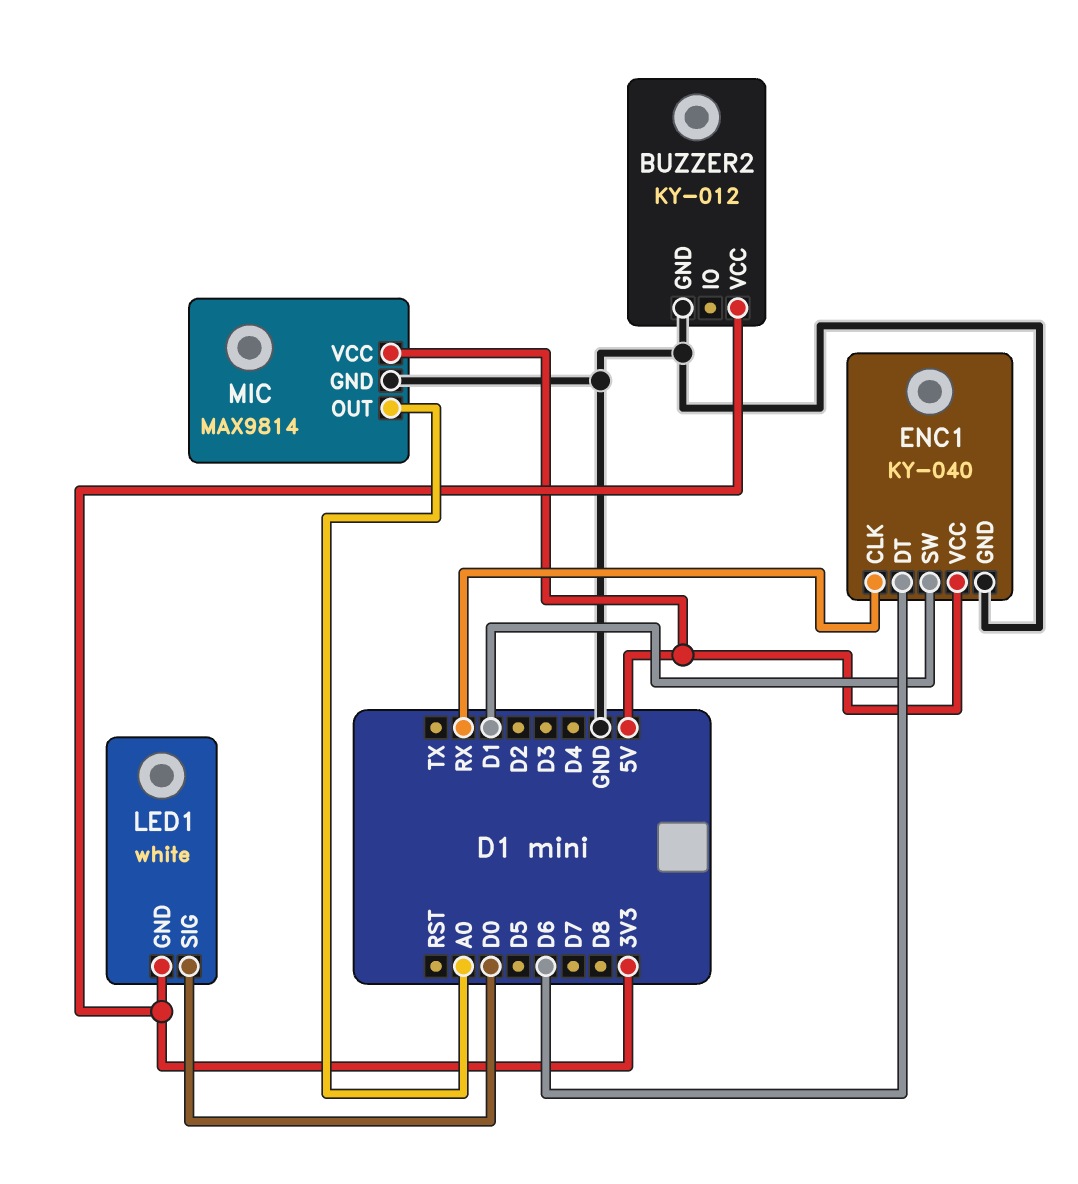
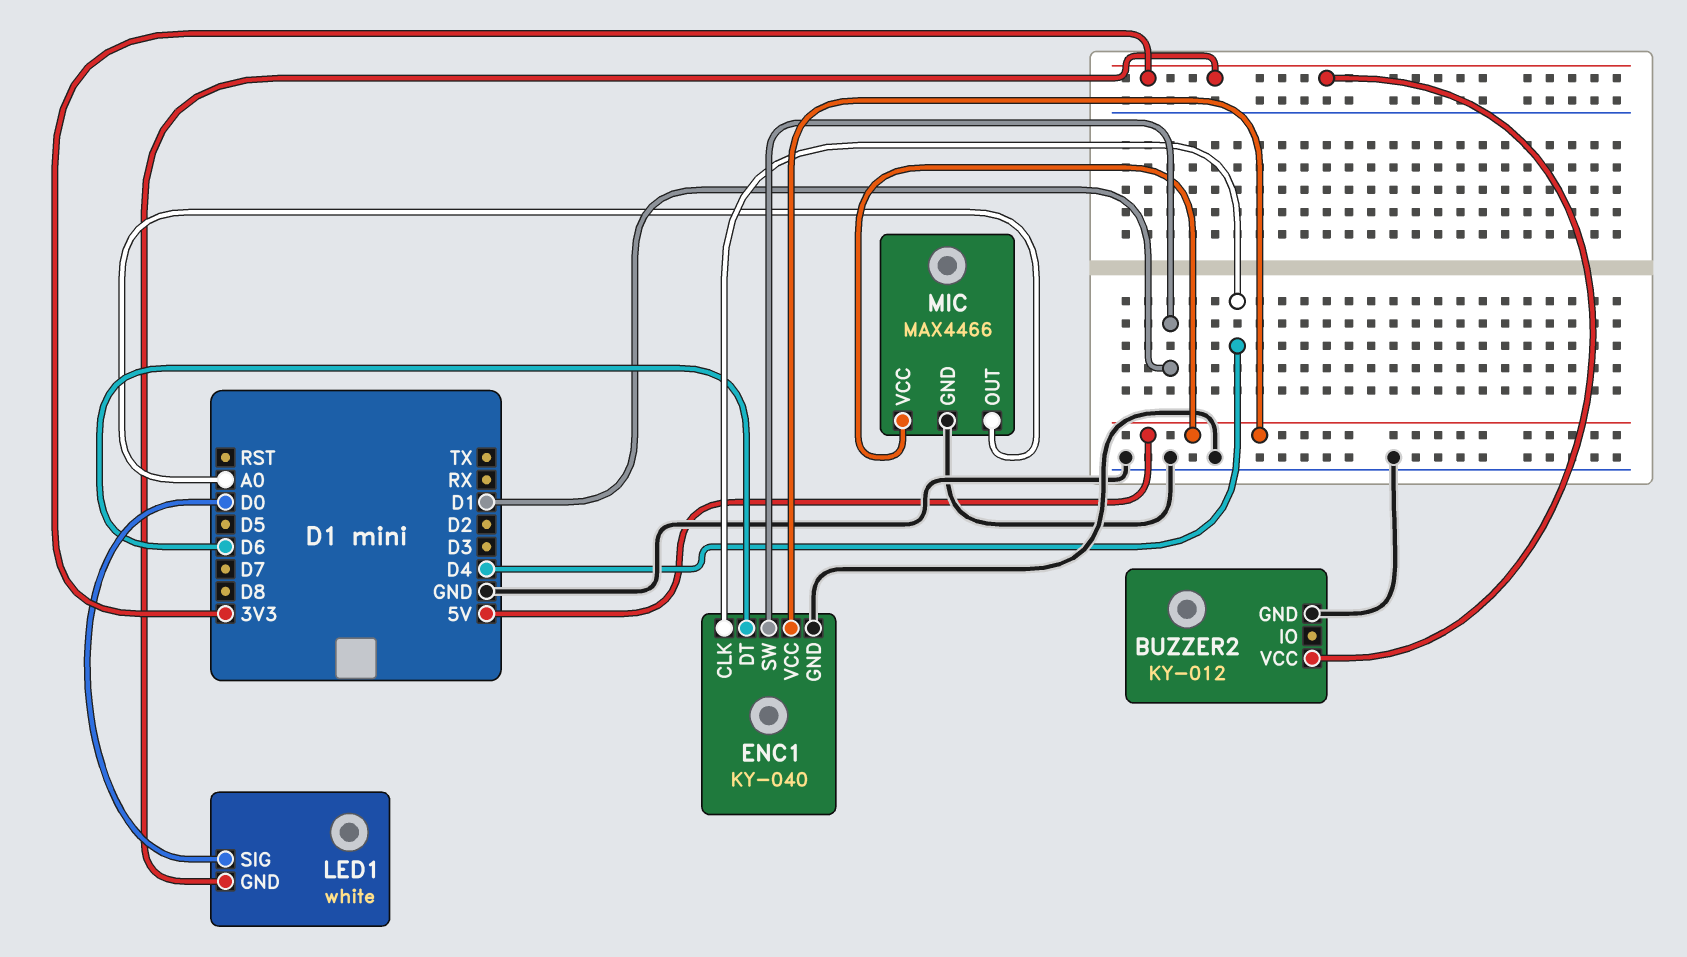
ENC1 pin CLK: RX -> D4
MIC: MAX9814 -> MAX4466

